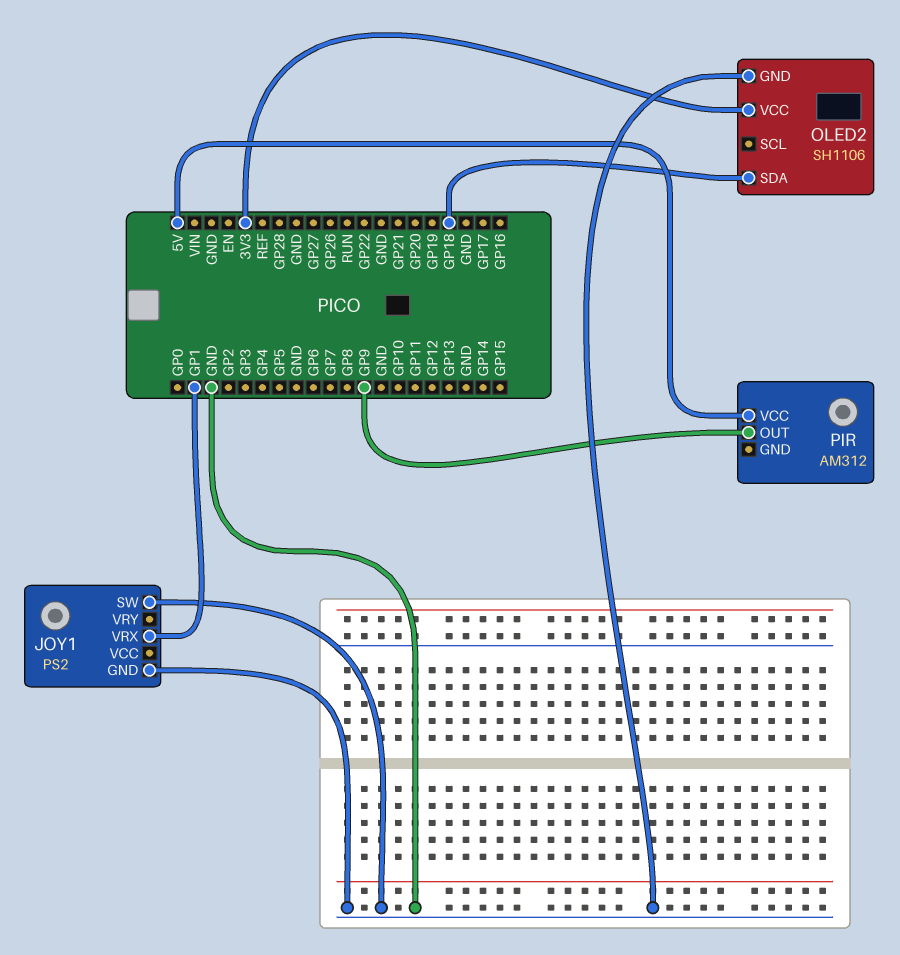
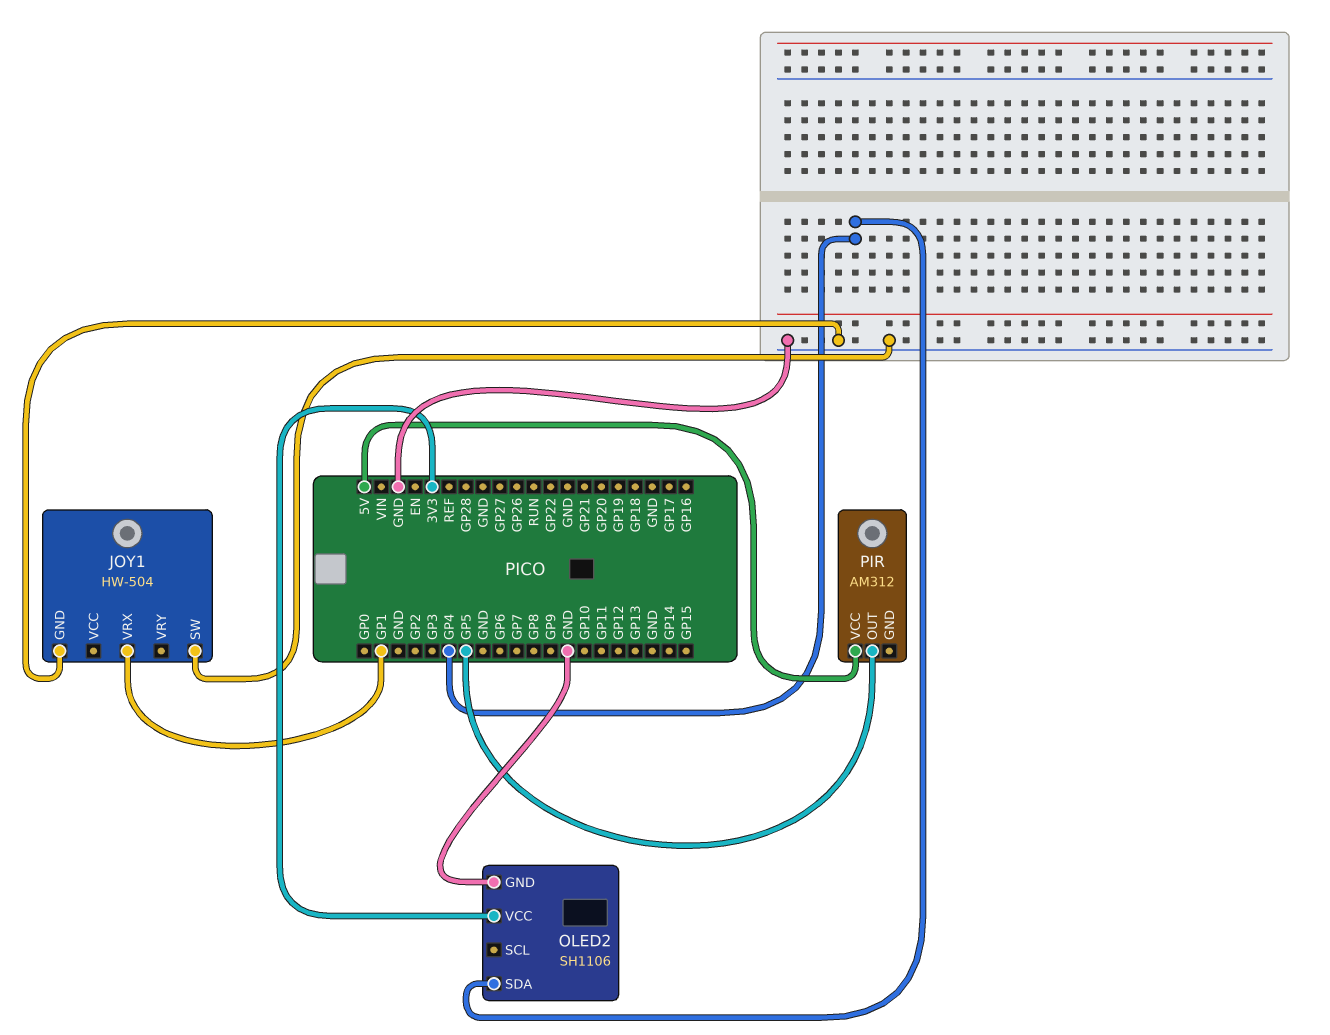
JOY1: PS2 -> HW-504
OLED2 pin SDA: GP18 -> GP4
PIR pin OUT: GP9 -> GP5

